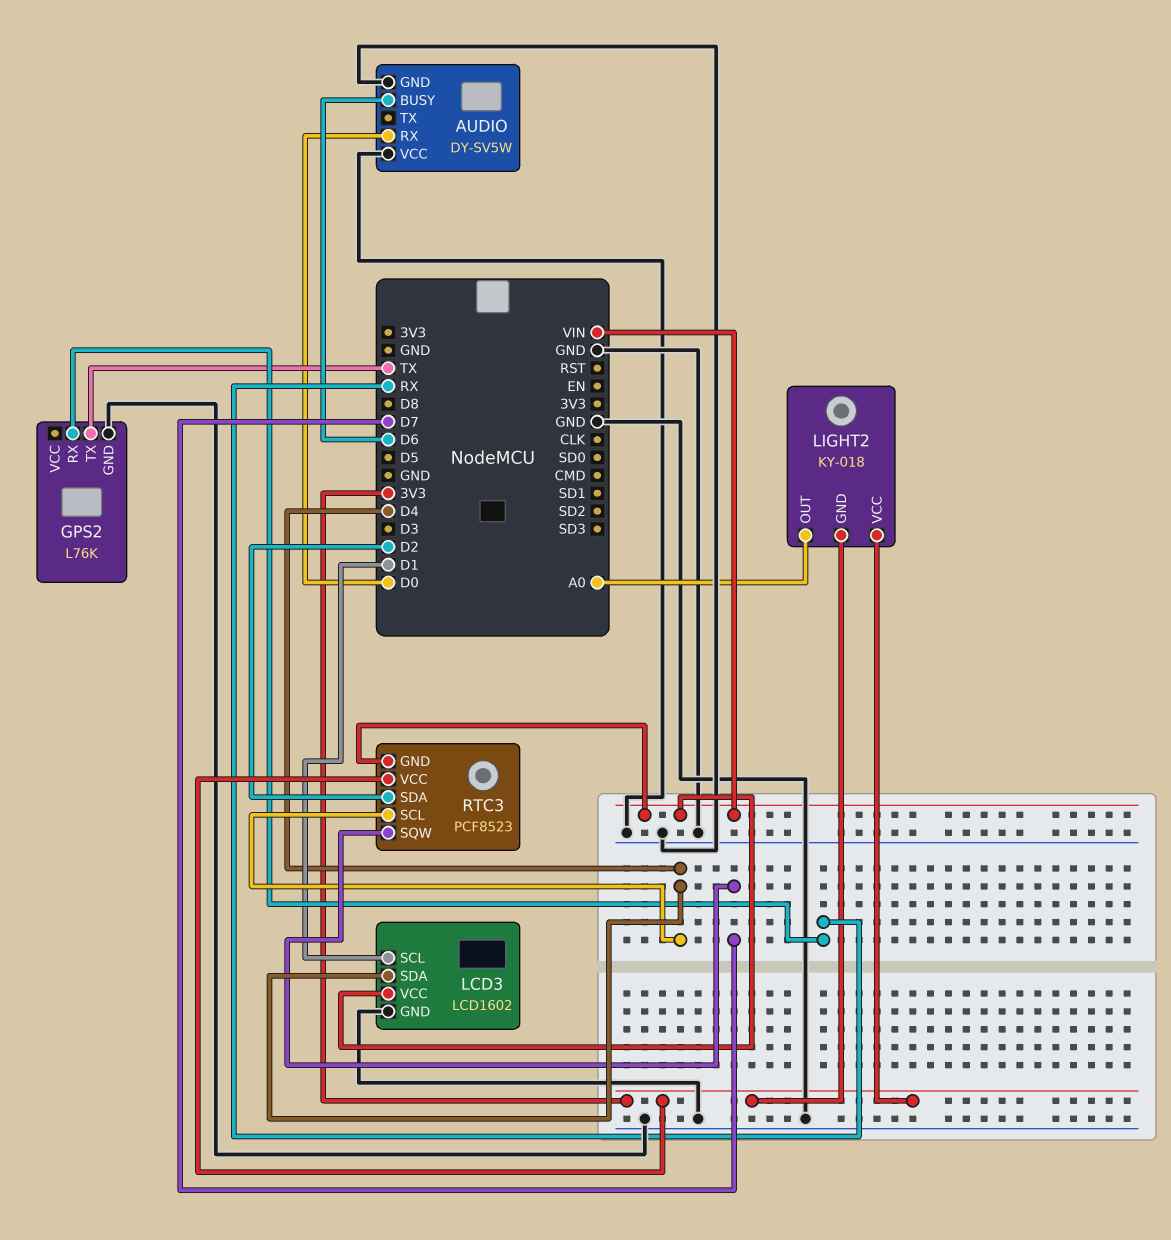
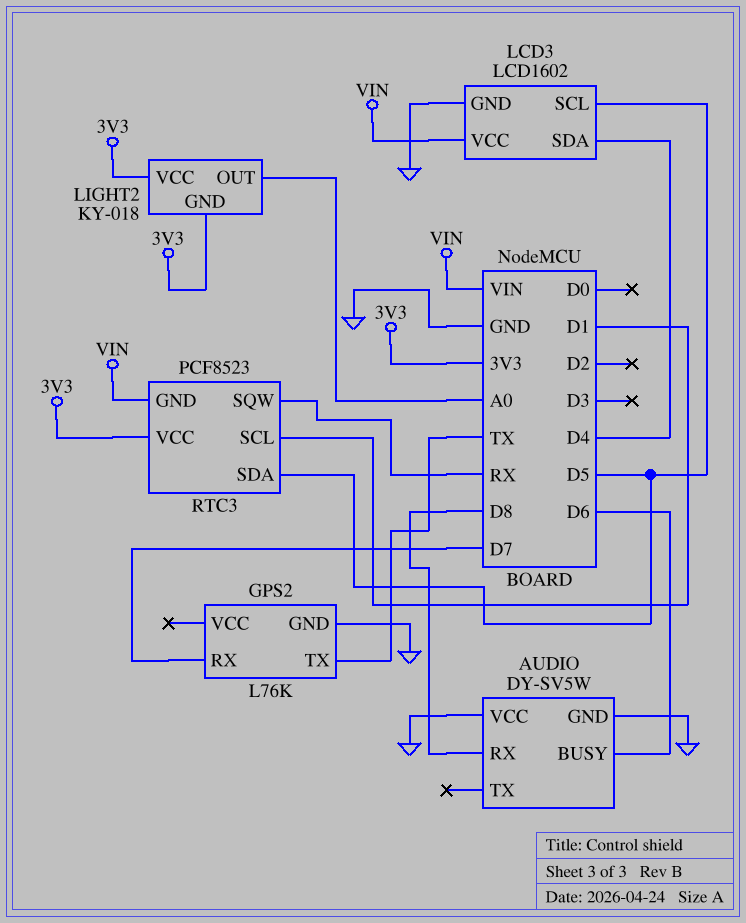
AUDIO pin RX: D0 -> D8
GPS2 pin RX: RX -> D7
LCD3 pin SCL: D1 -> D5
RTC3 pin SCL: D4 -> D1
RTC3 pin SDA: D2 -> D5
RTC3 pin SQW: D7 -> RX

